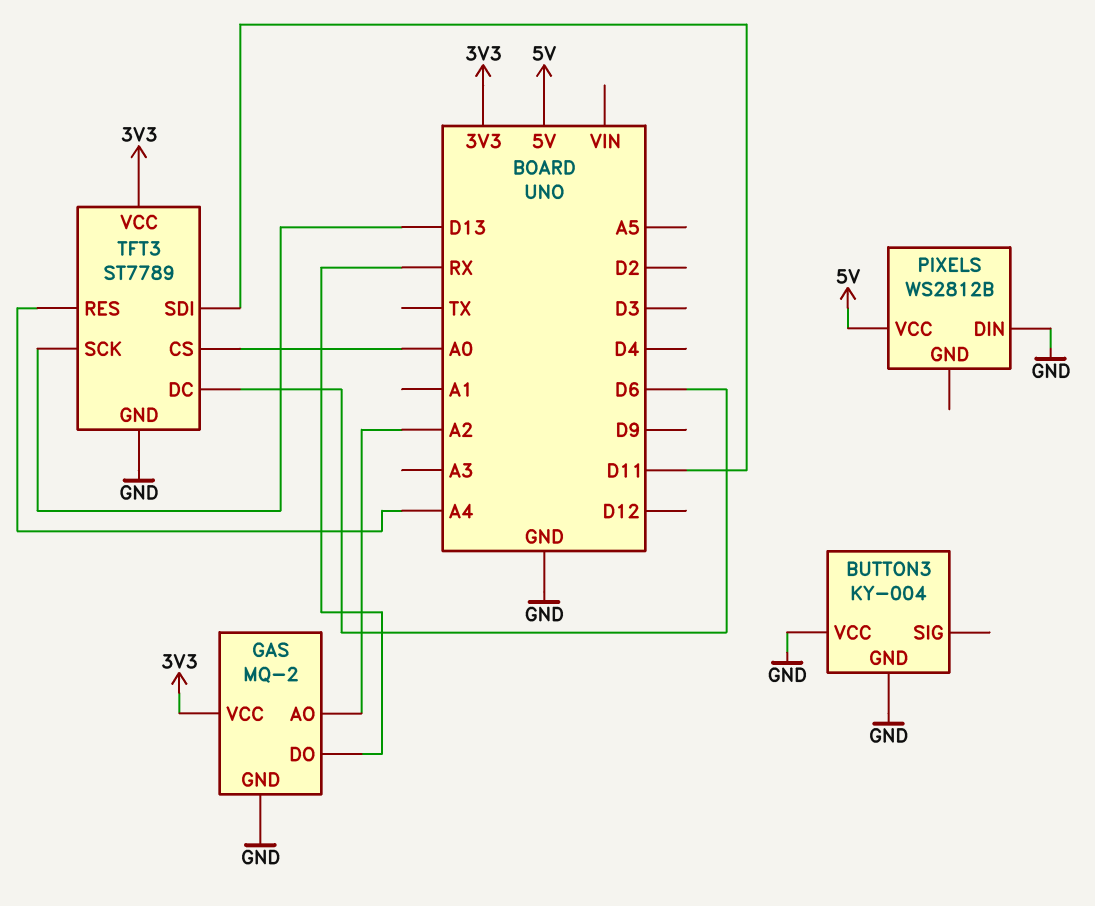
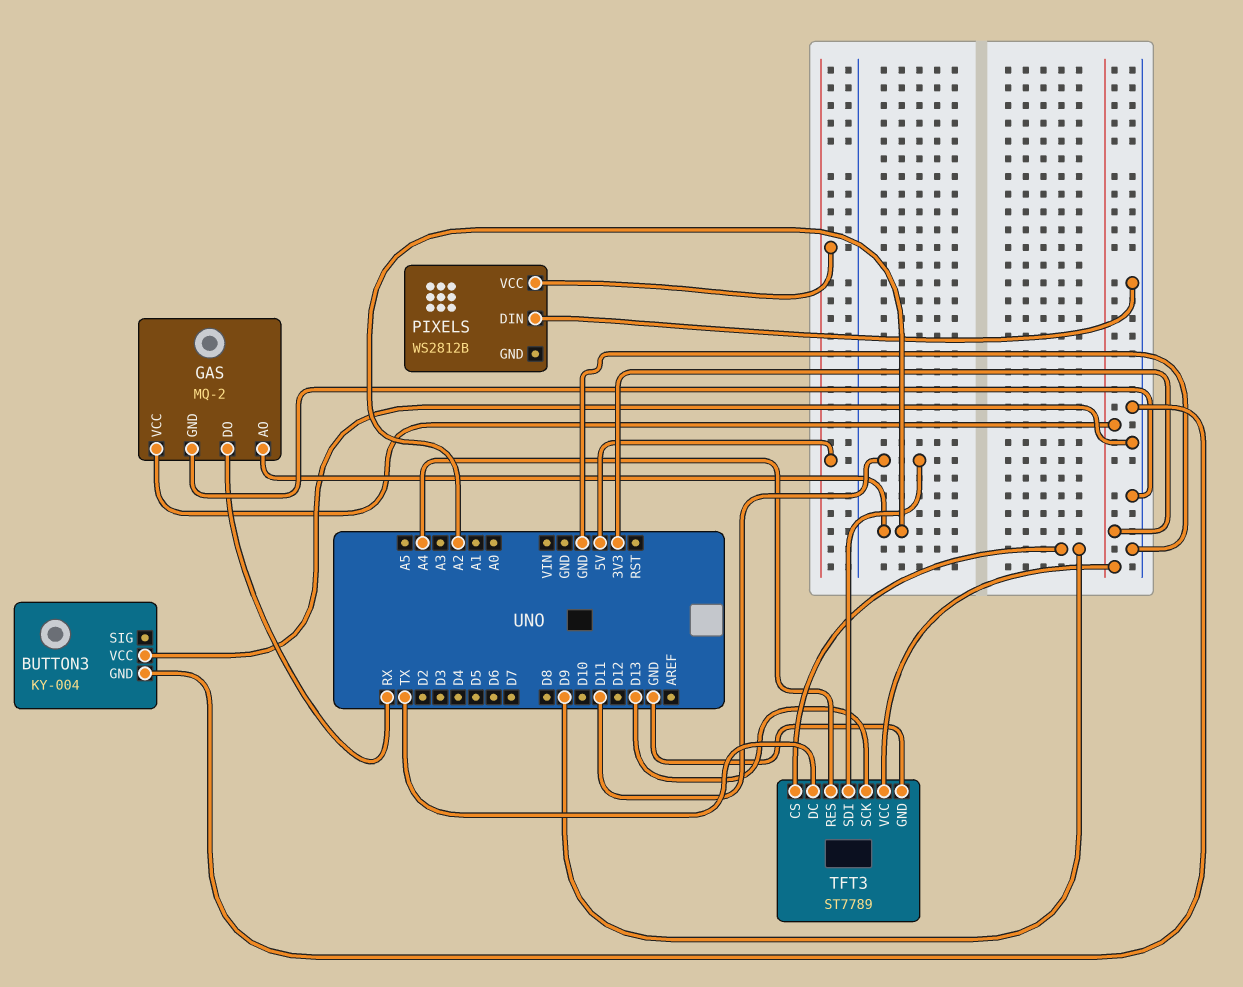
TFT3 pin CS: A0 -> D9
TFT3 pin DC: D6 -> TX

